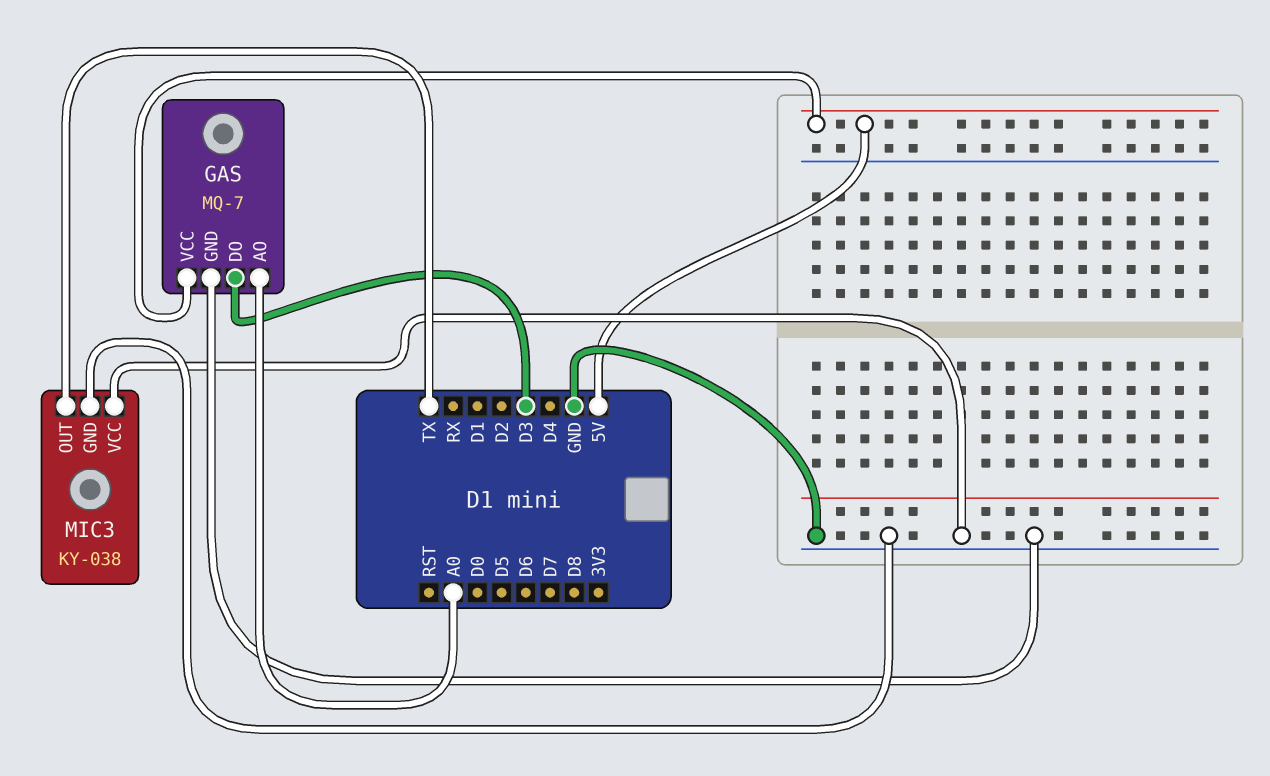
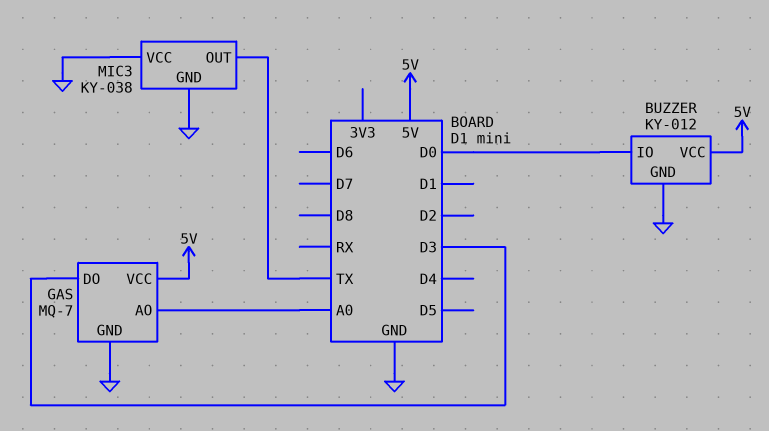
BUZZER: none -> KY-012
BUZZER pin GND: none -> GND
BUZZER pin IO: none -> D0
BUZZER pin VCC: none -> 5V

